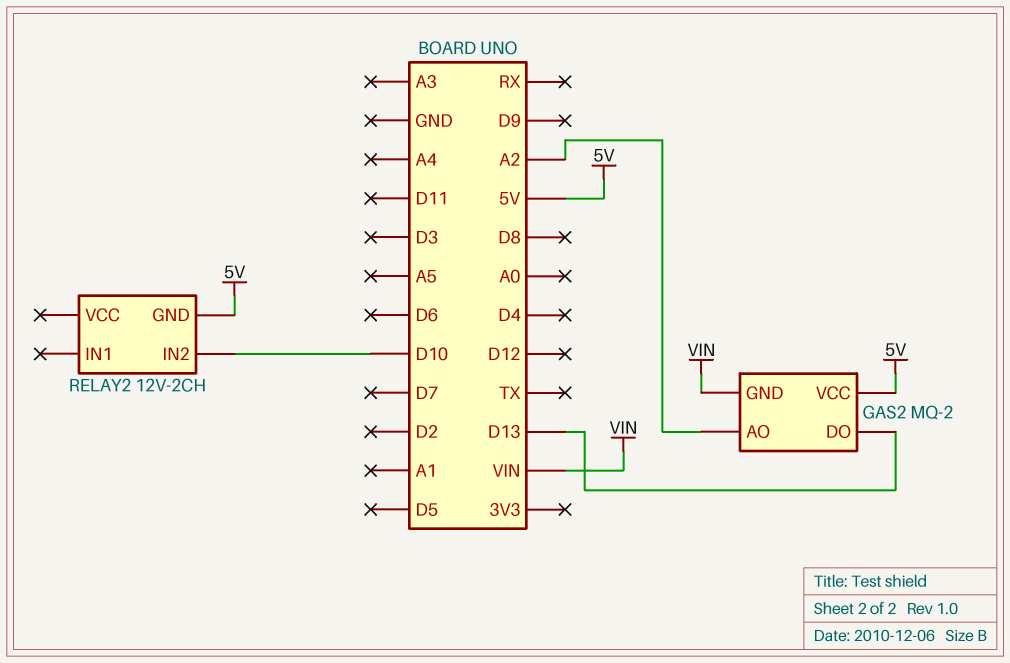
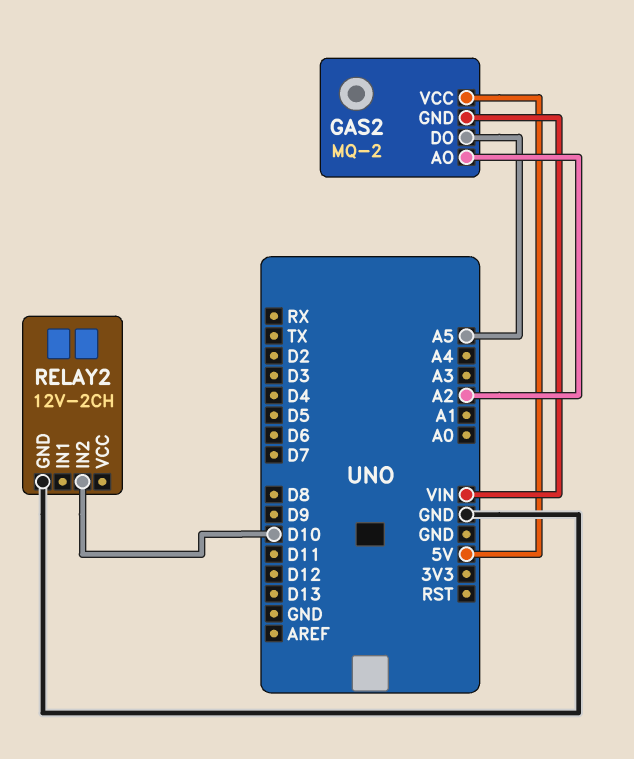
GAS2 pin DO: D13 -> A5
RELAY2 pin GND: 5V -> GND

